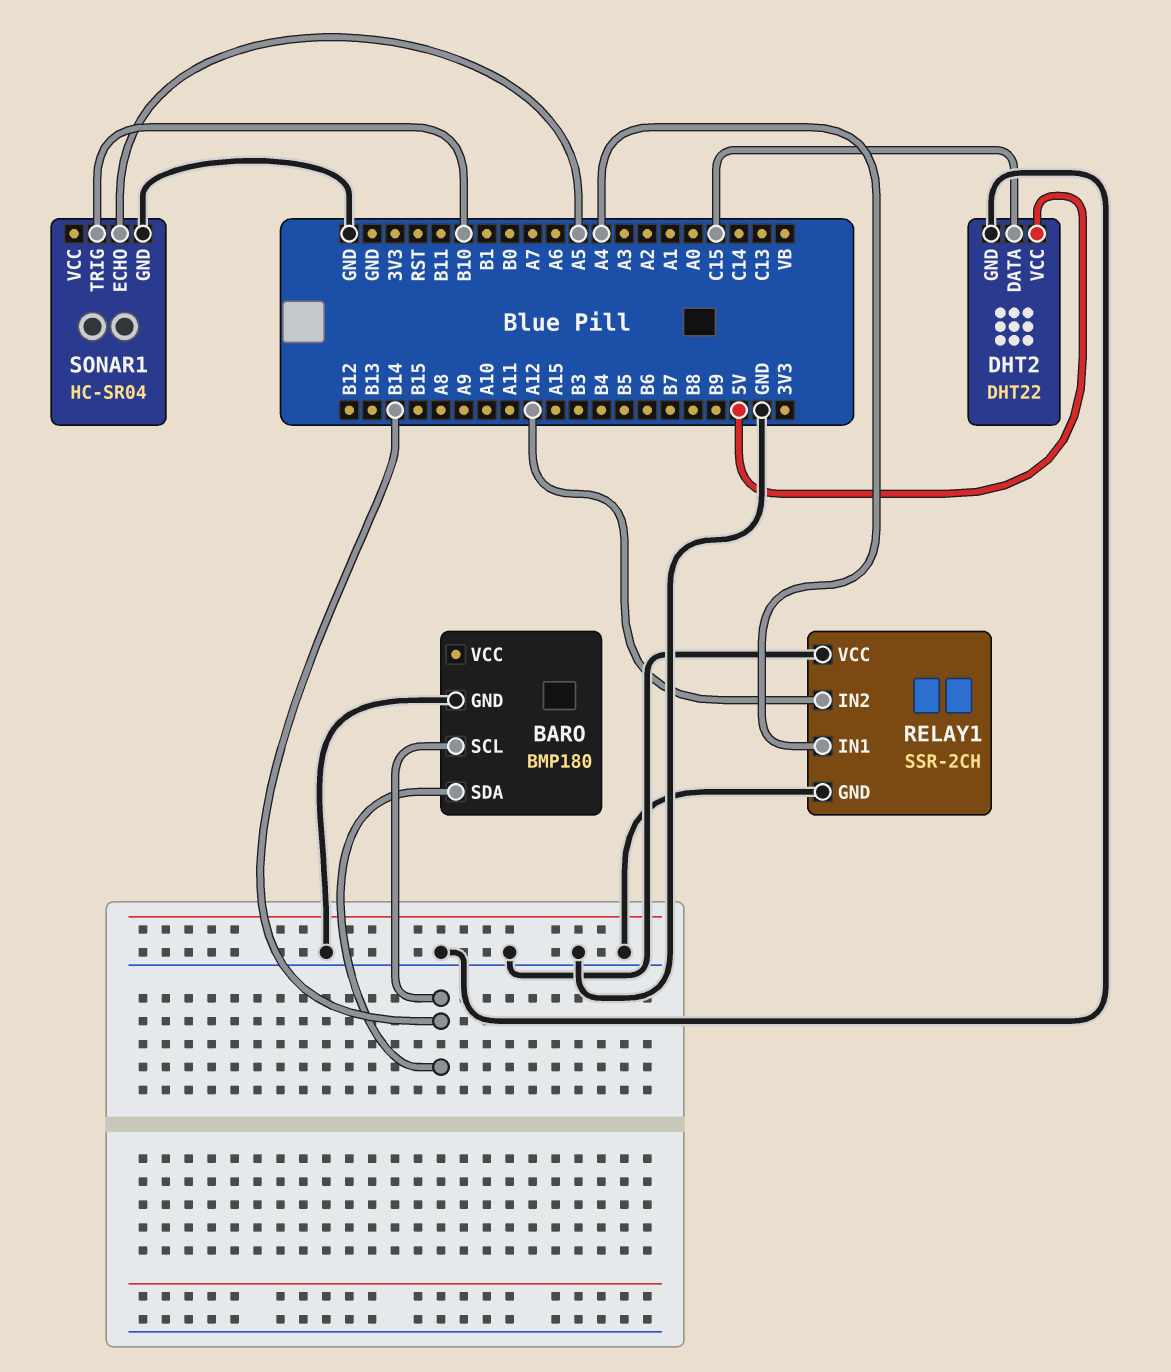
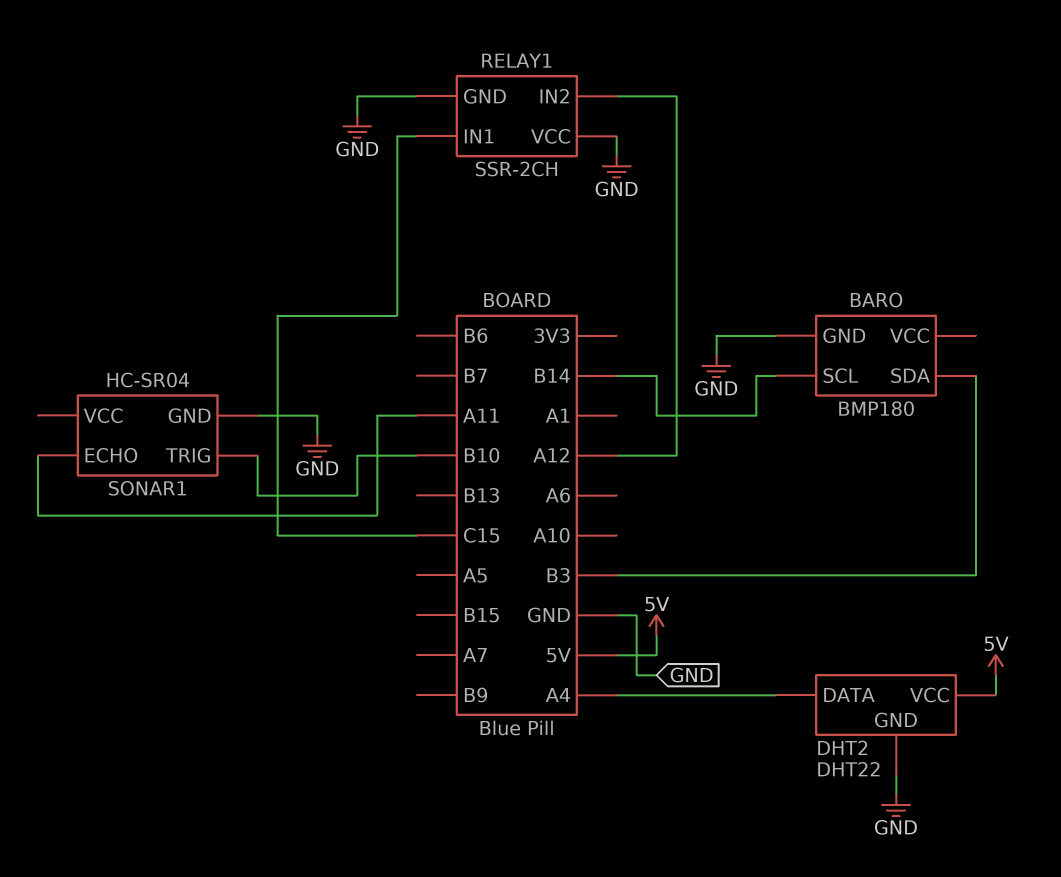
BARO pin SDA: B14 -> B3
DHT2 pin DATA: C15 -> A4
RELAY1 pin IN1: A4 -> C15
SONAR1 pin ECHO: A5 -> A11

